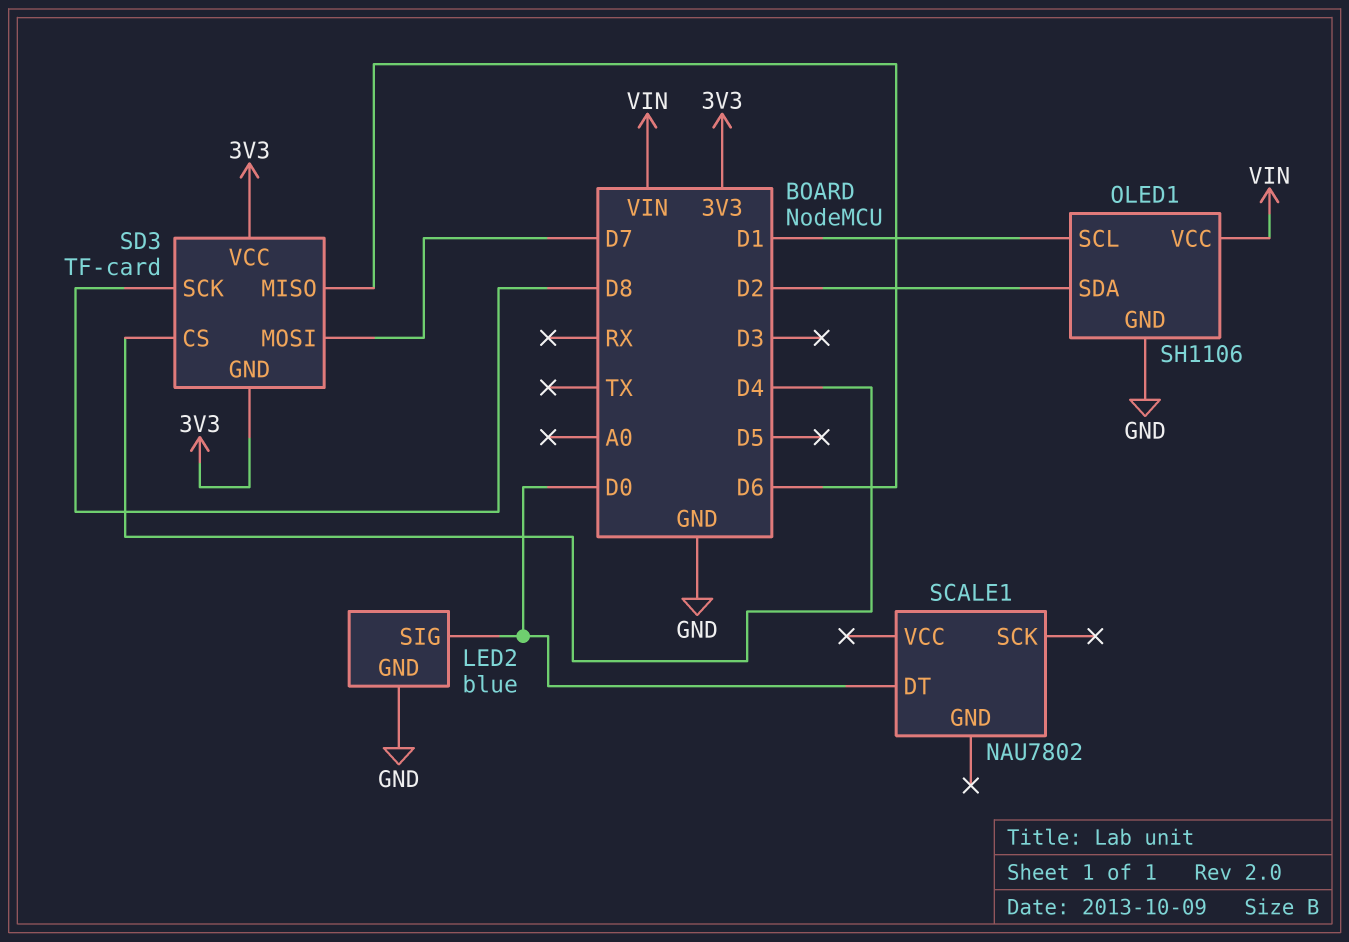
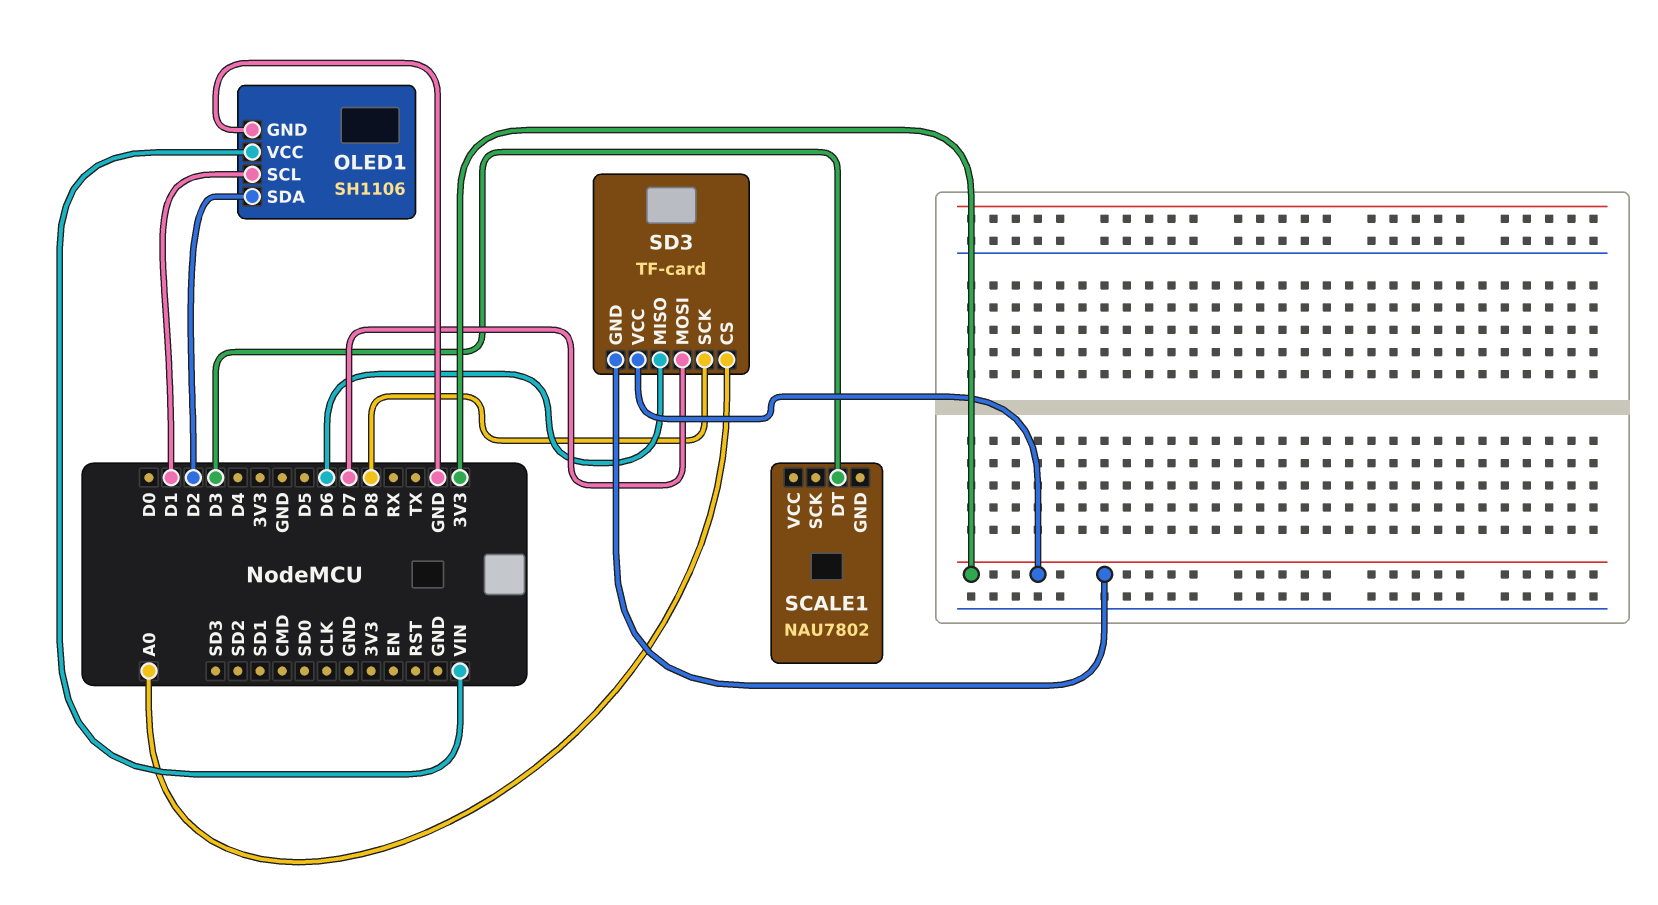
LED2: blue -> none
LED2 pin GND: GND -> none
LED2 pin SIG: D0 -> none
SCALE1 pin DT: D0 -> D3
SD3 pin CS: D4 -> A0

